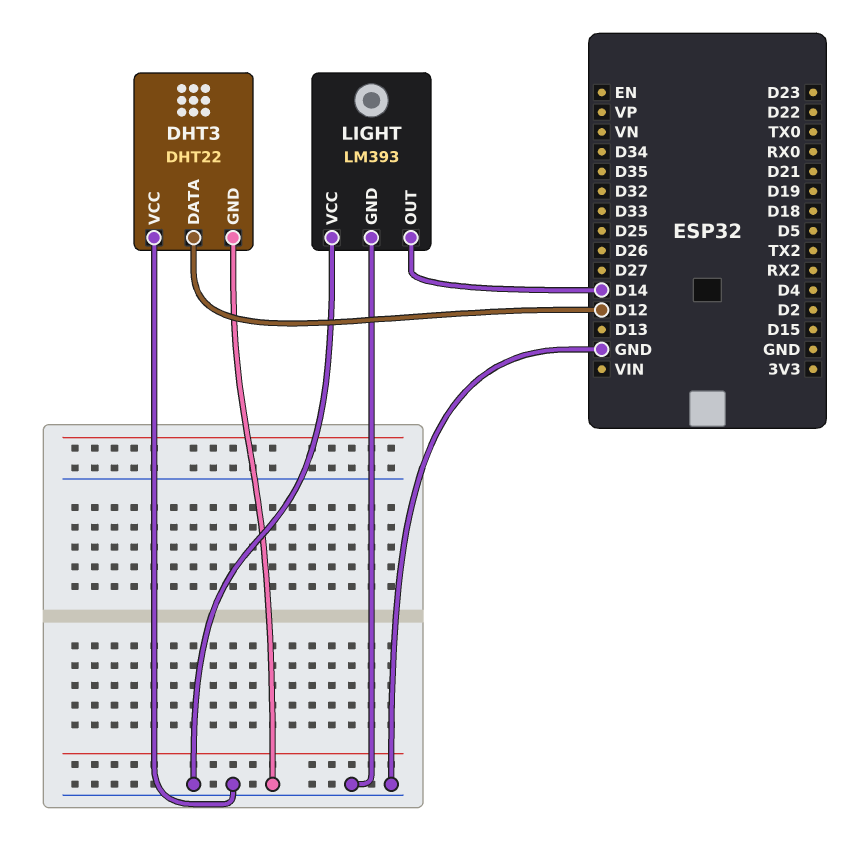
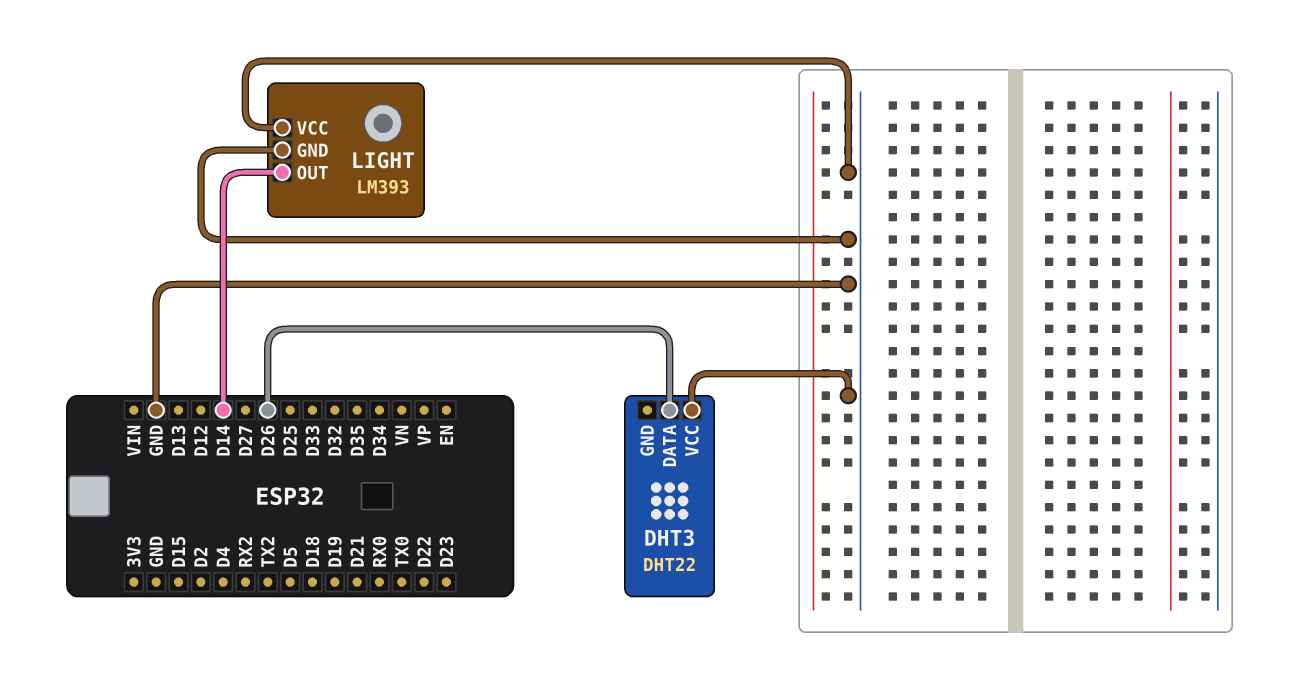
DHT3 pin DATA: D12 -> D26
DHT3 pin GND: GND -> none

